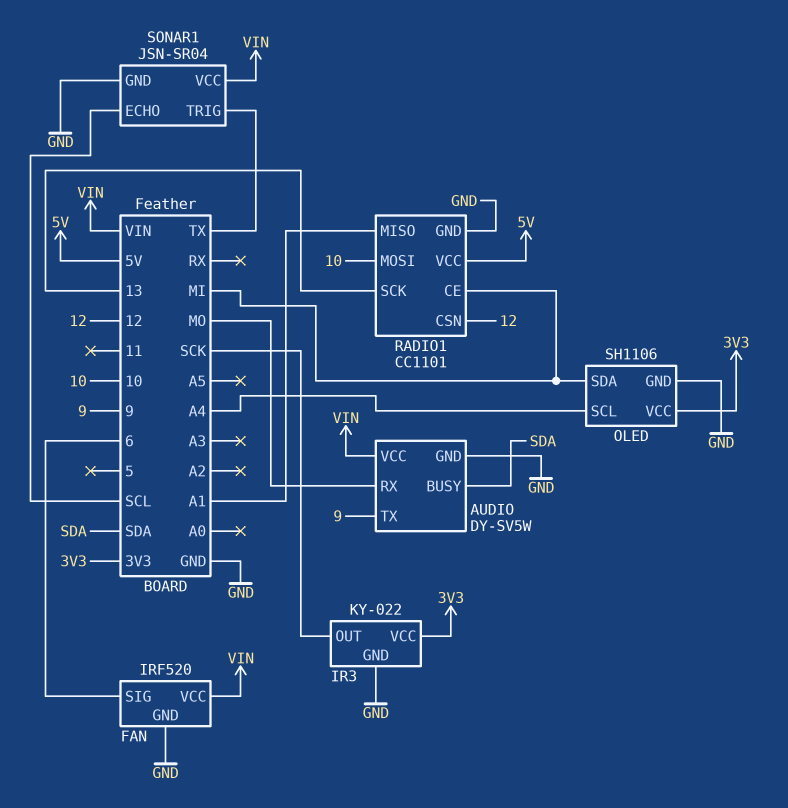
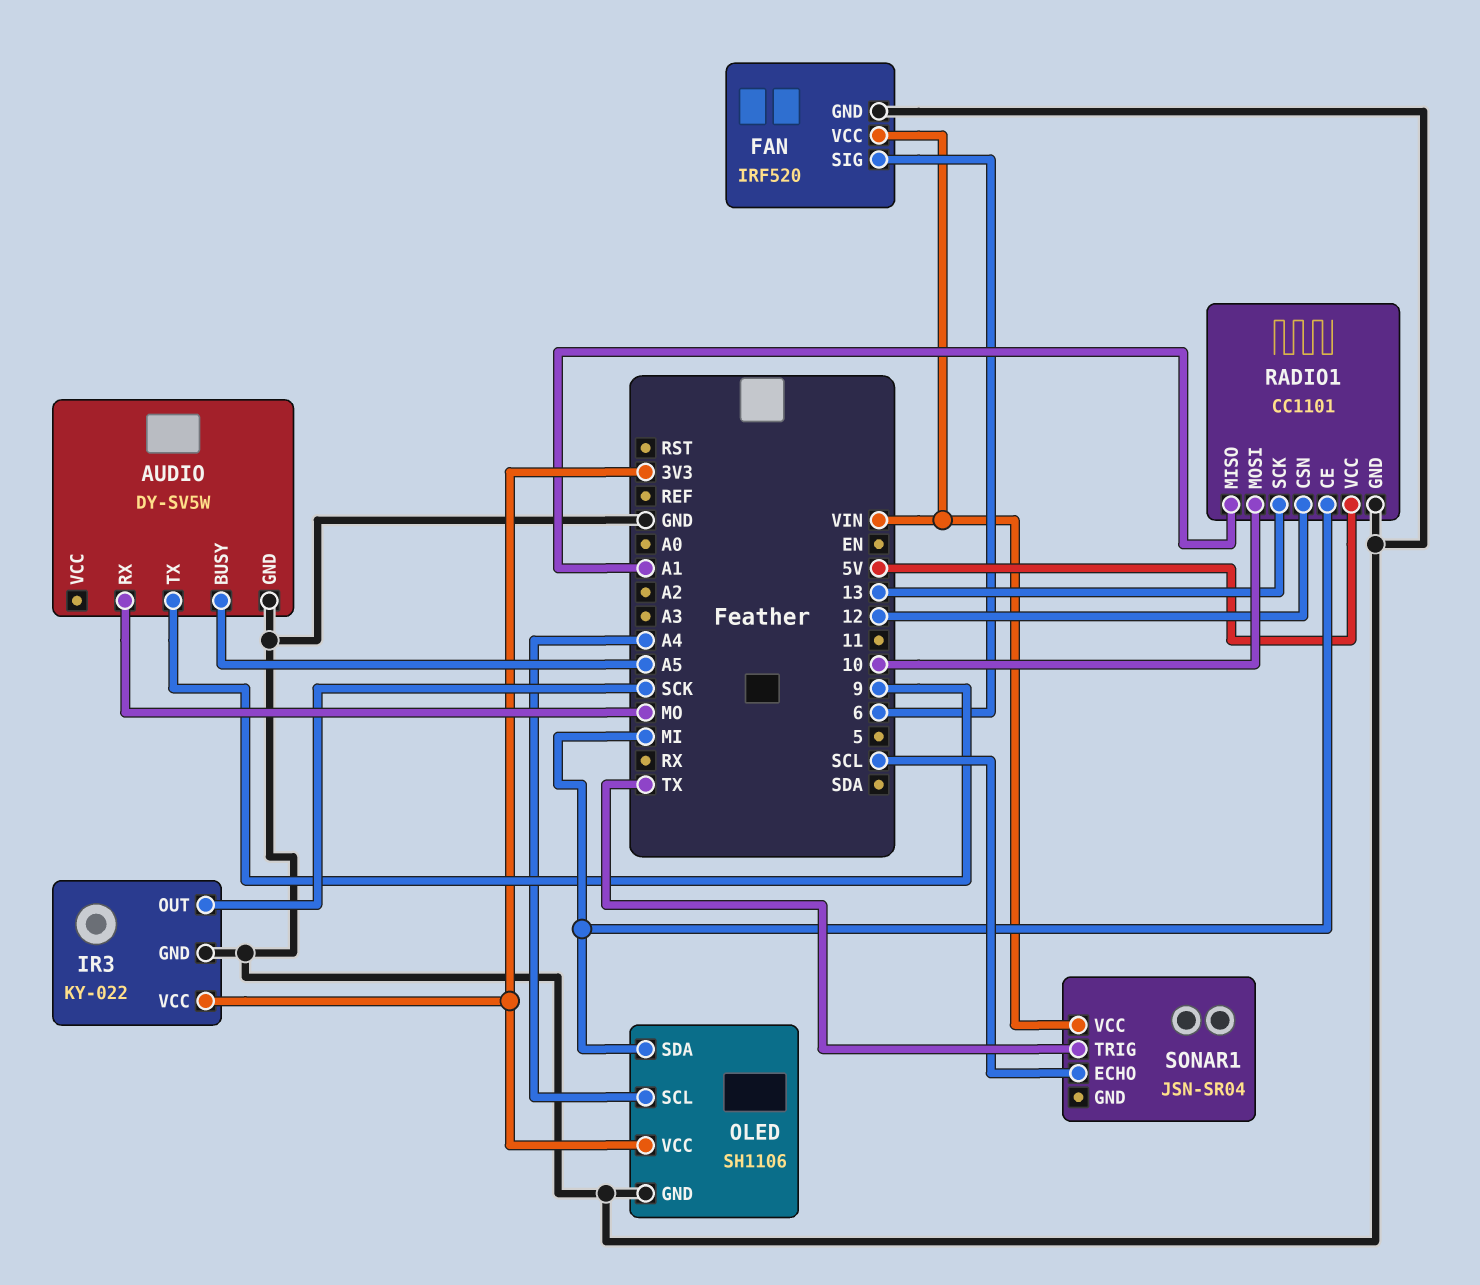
AUDIO pin BUSY: SDA -> A5
AUDIO pin VCC: VIN -> none
SONAR1 pin GND: GND -> none

